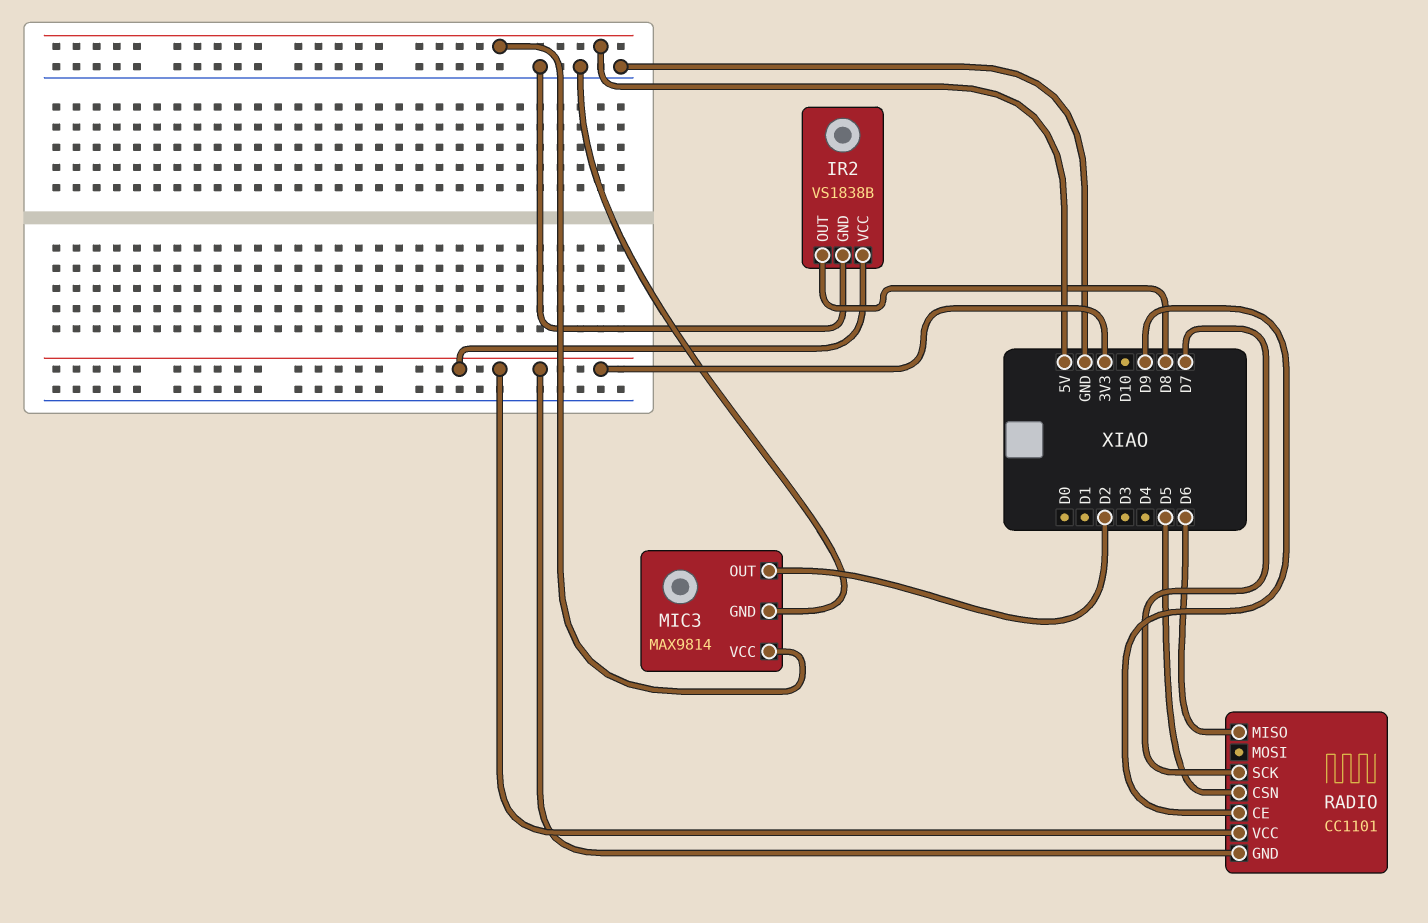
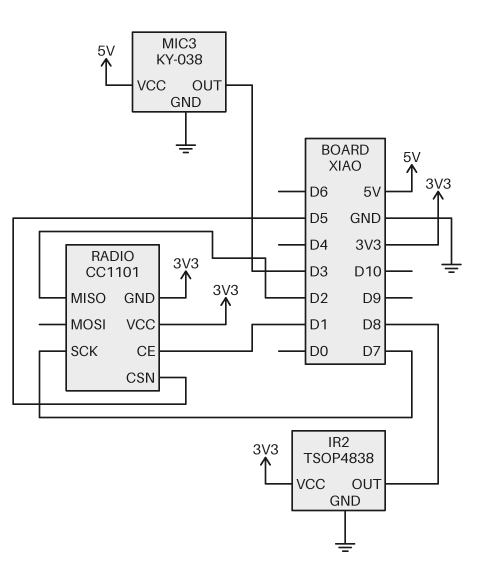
IR2: VS1838B -> TSOP4838
MIC3: MAX9814 -> KY-038
MIC3 pin OUT: D2 -> D3
RADIO pin CE: D9 -> D1
RADIO pin MISO: D6 -> D2

